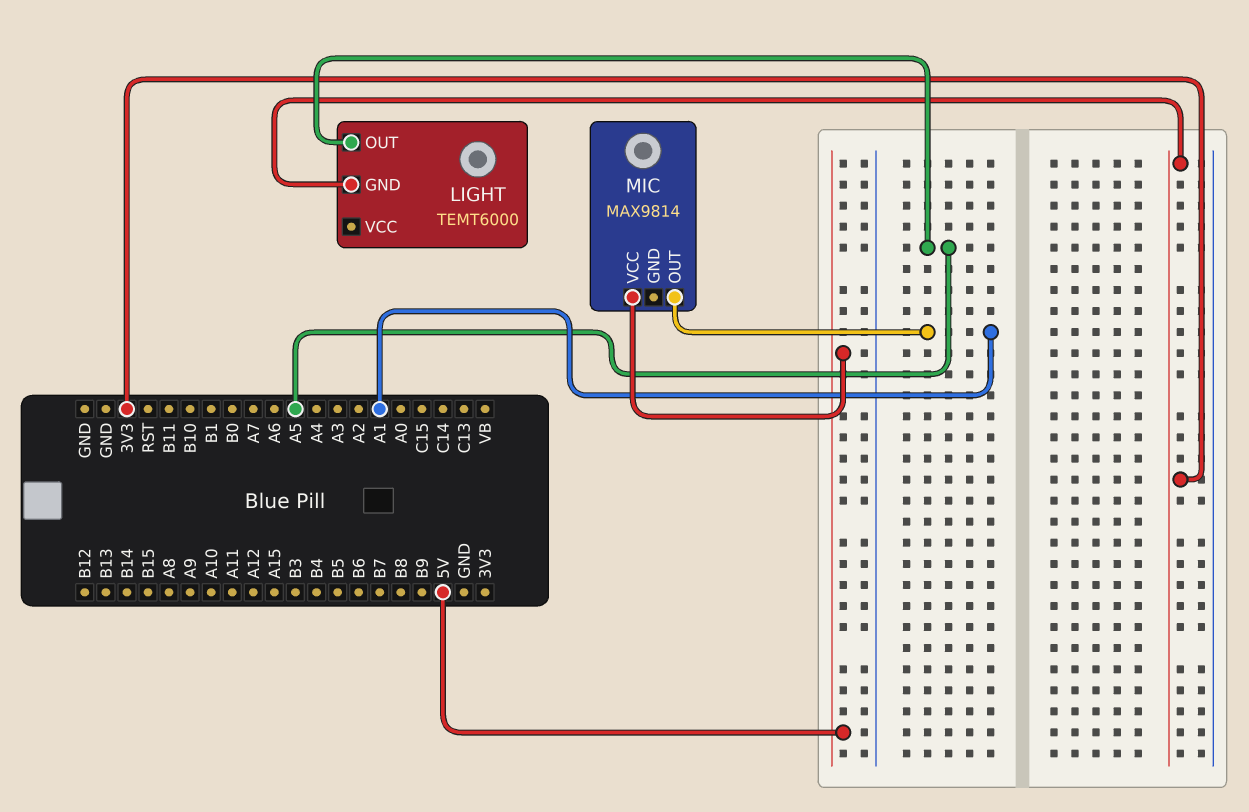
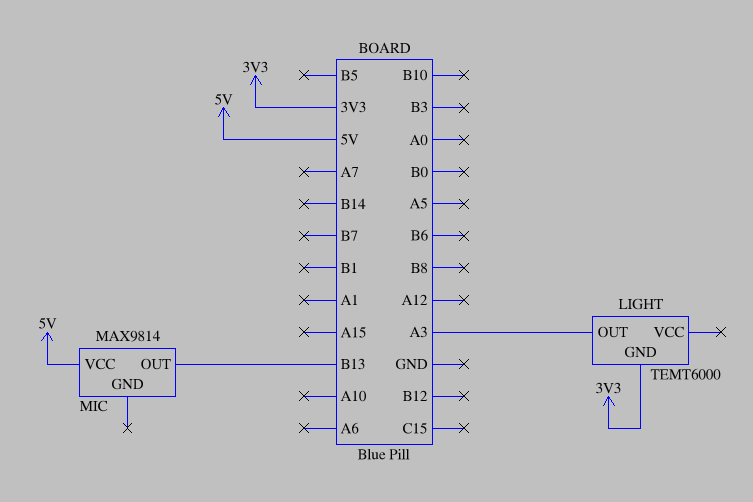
LIGHT pin OUT: A5 -> A3
MIC pin OUT: A1 -> B13

